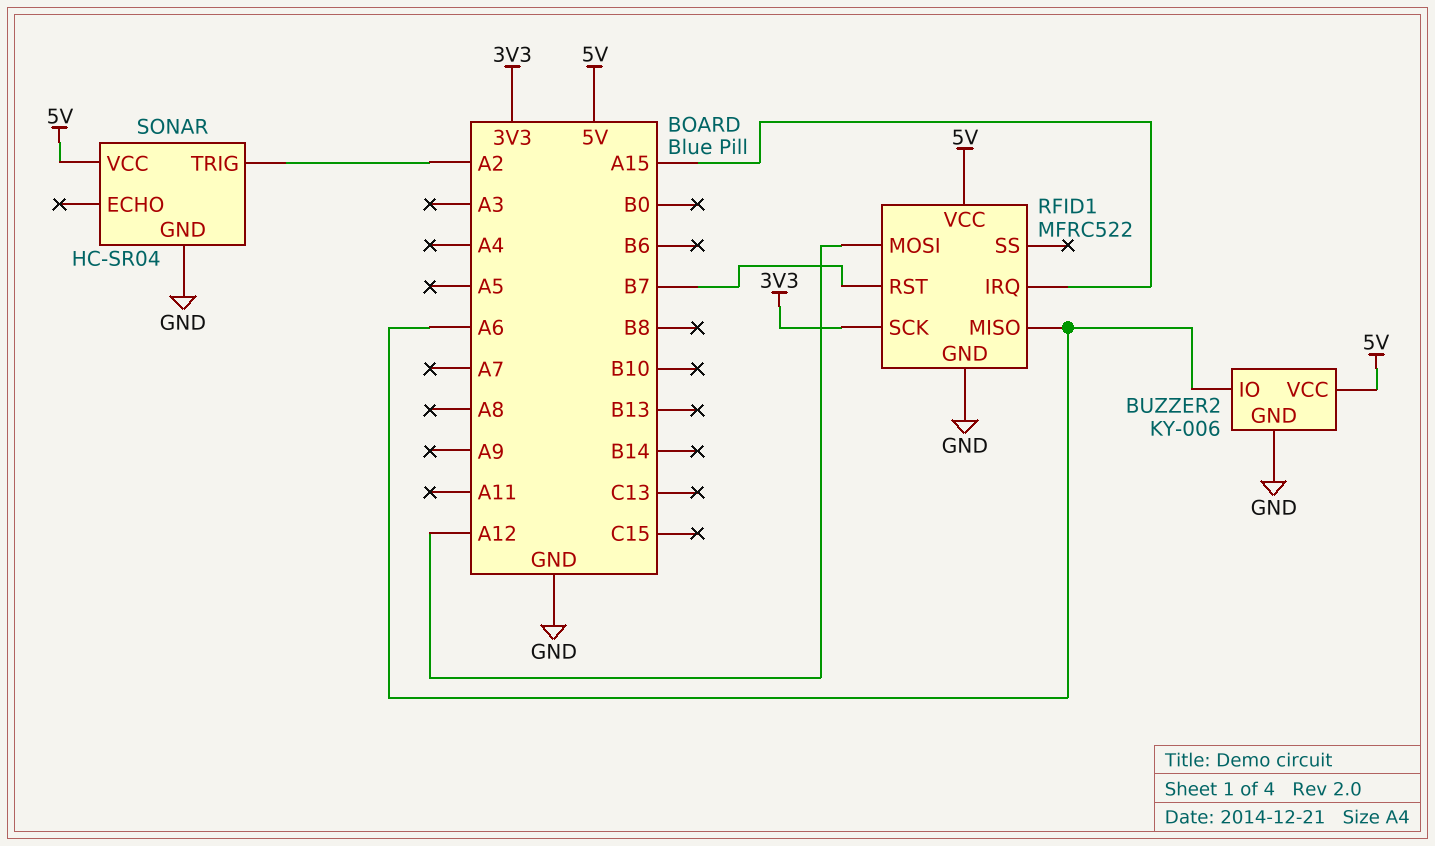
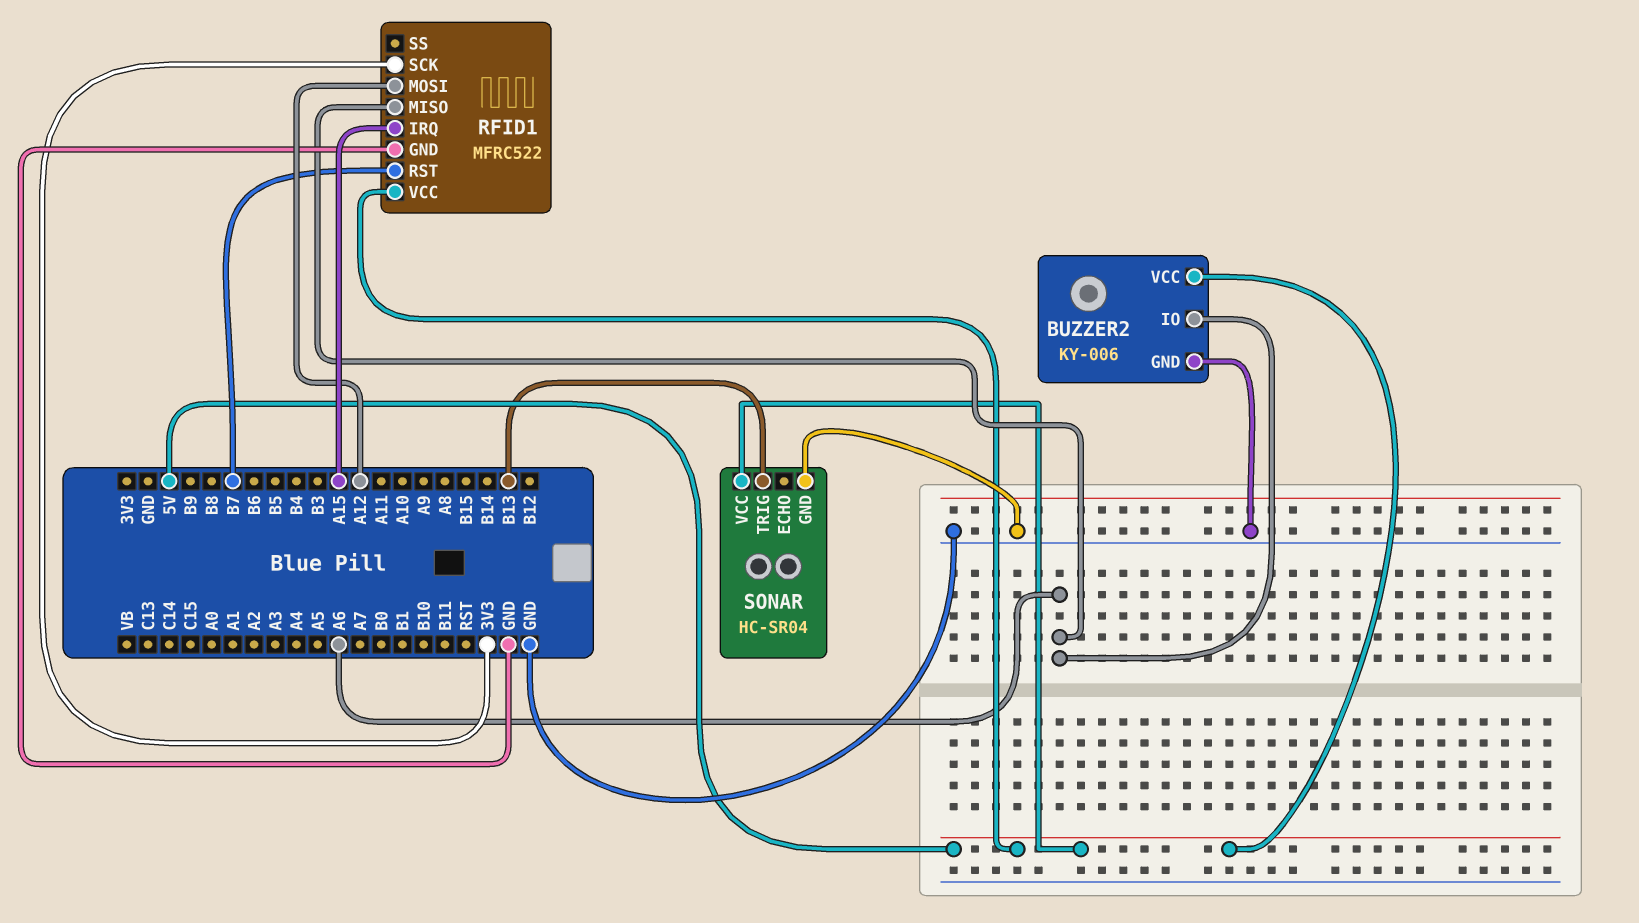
SONAR pin TRIG: A2 -> B13

